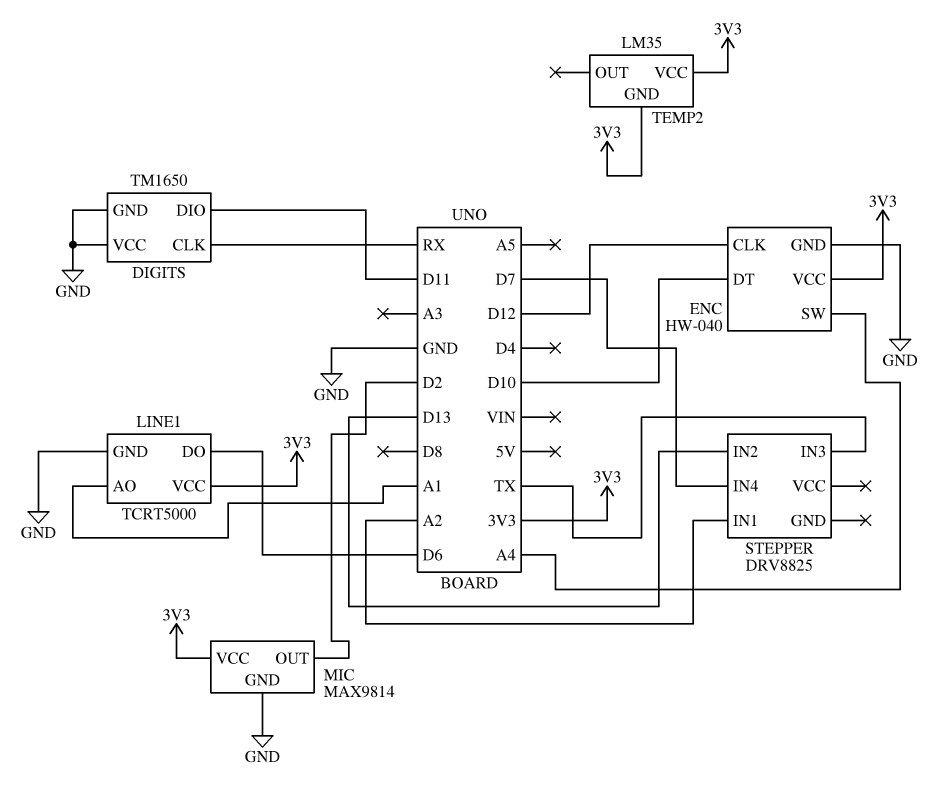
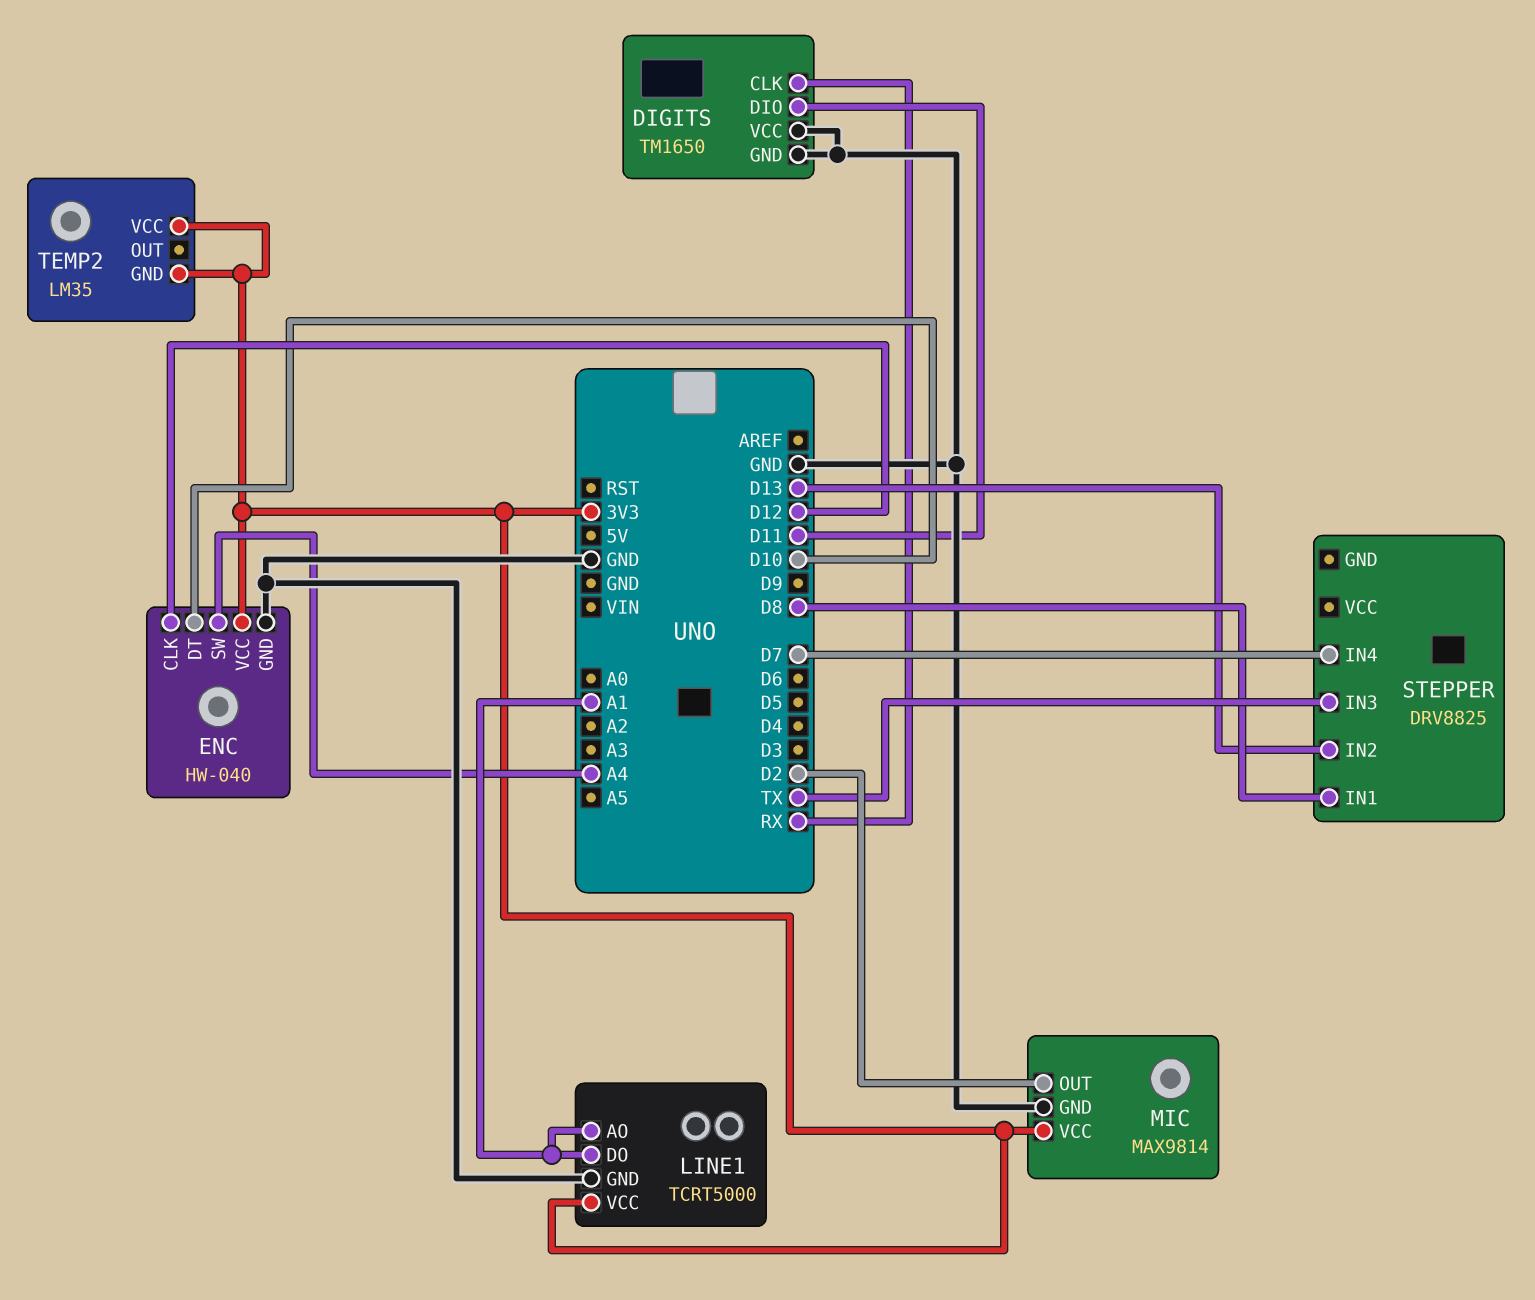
LINE1 pin DO: D6 -> A1
STEPPER pin IN1: A2 -> D8

